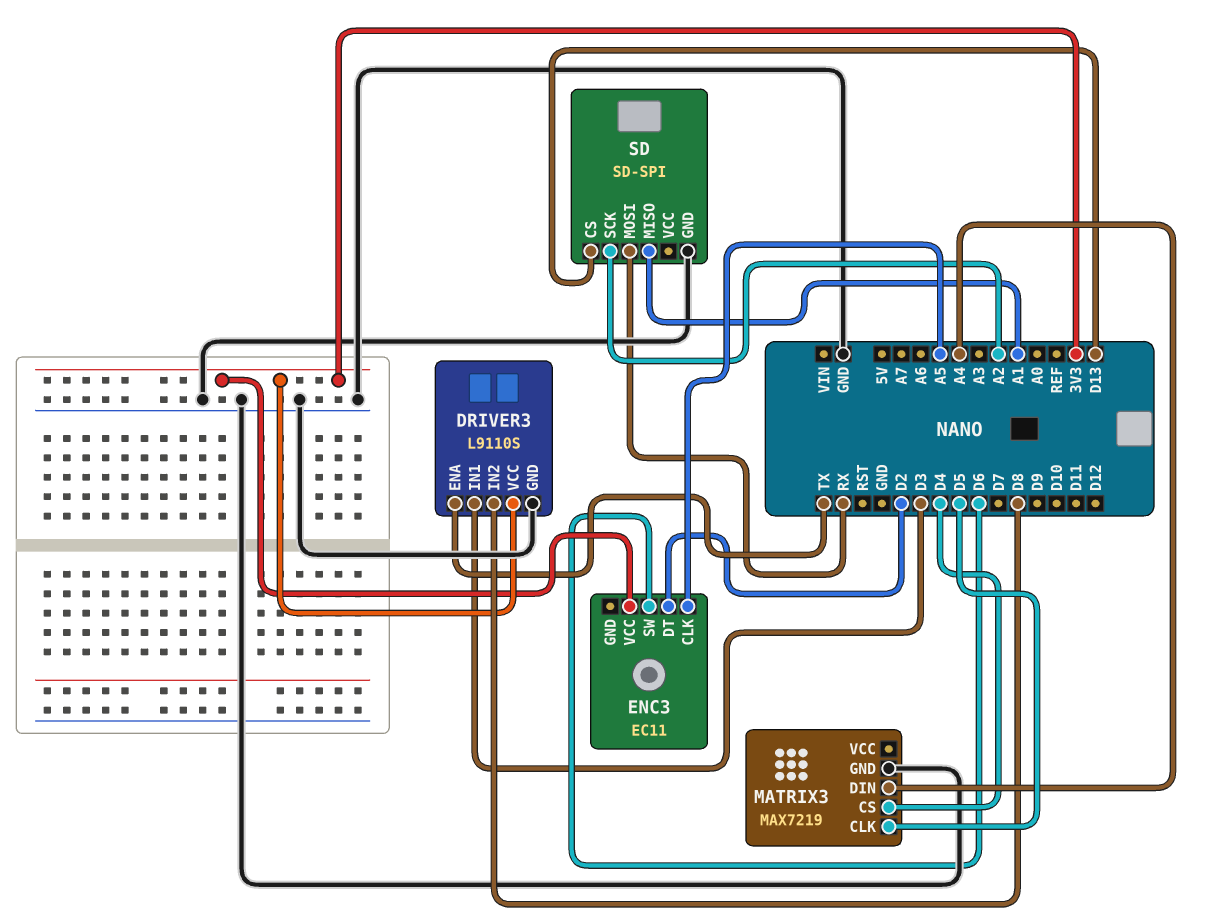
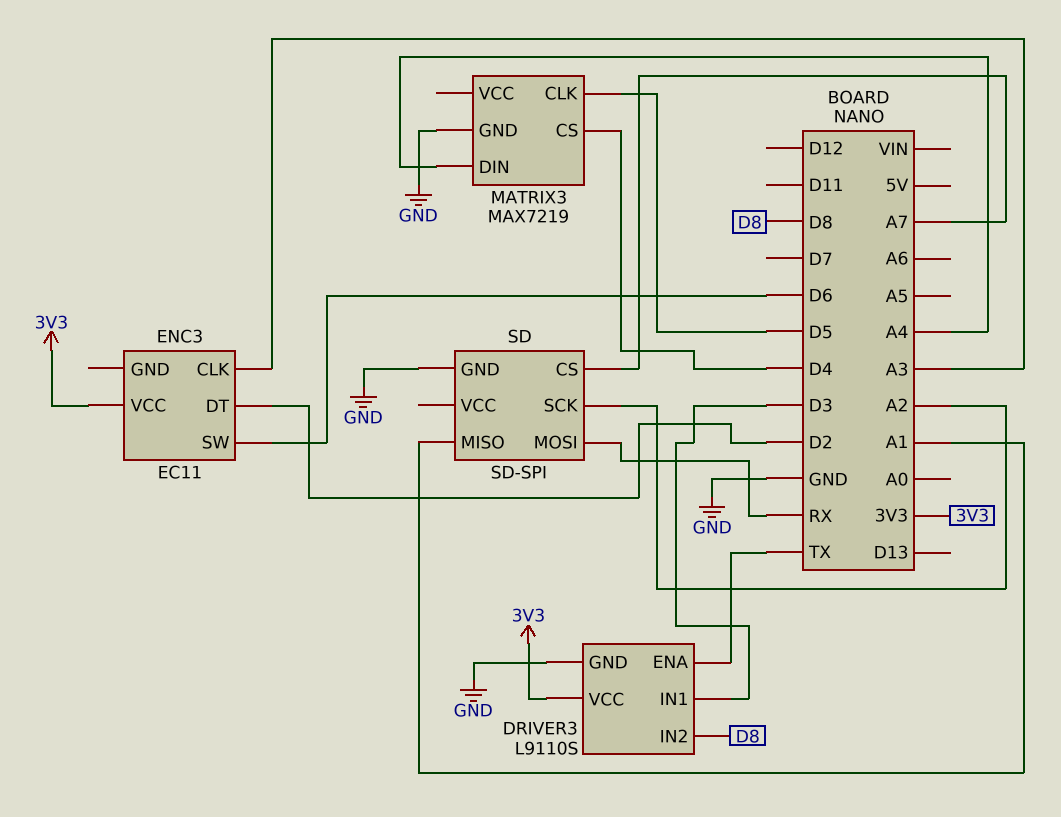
ENC3 pin CLK: A5 -> A3
SD pin CS: D13 -> A7

